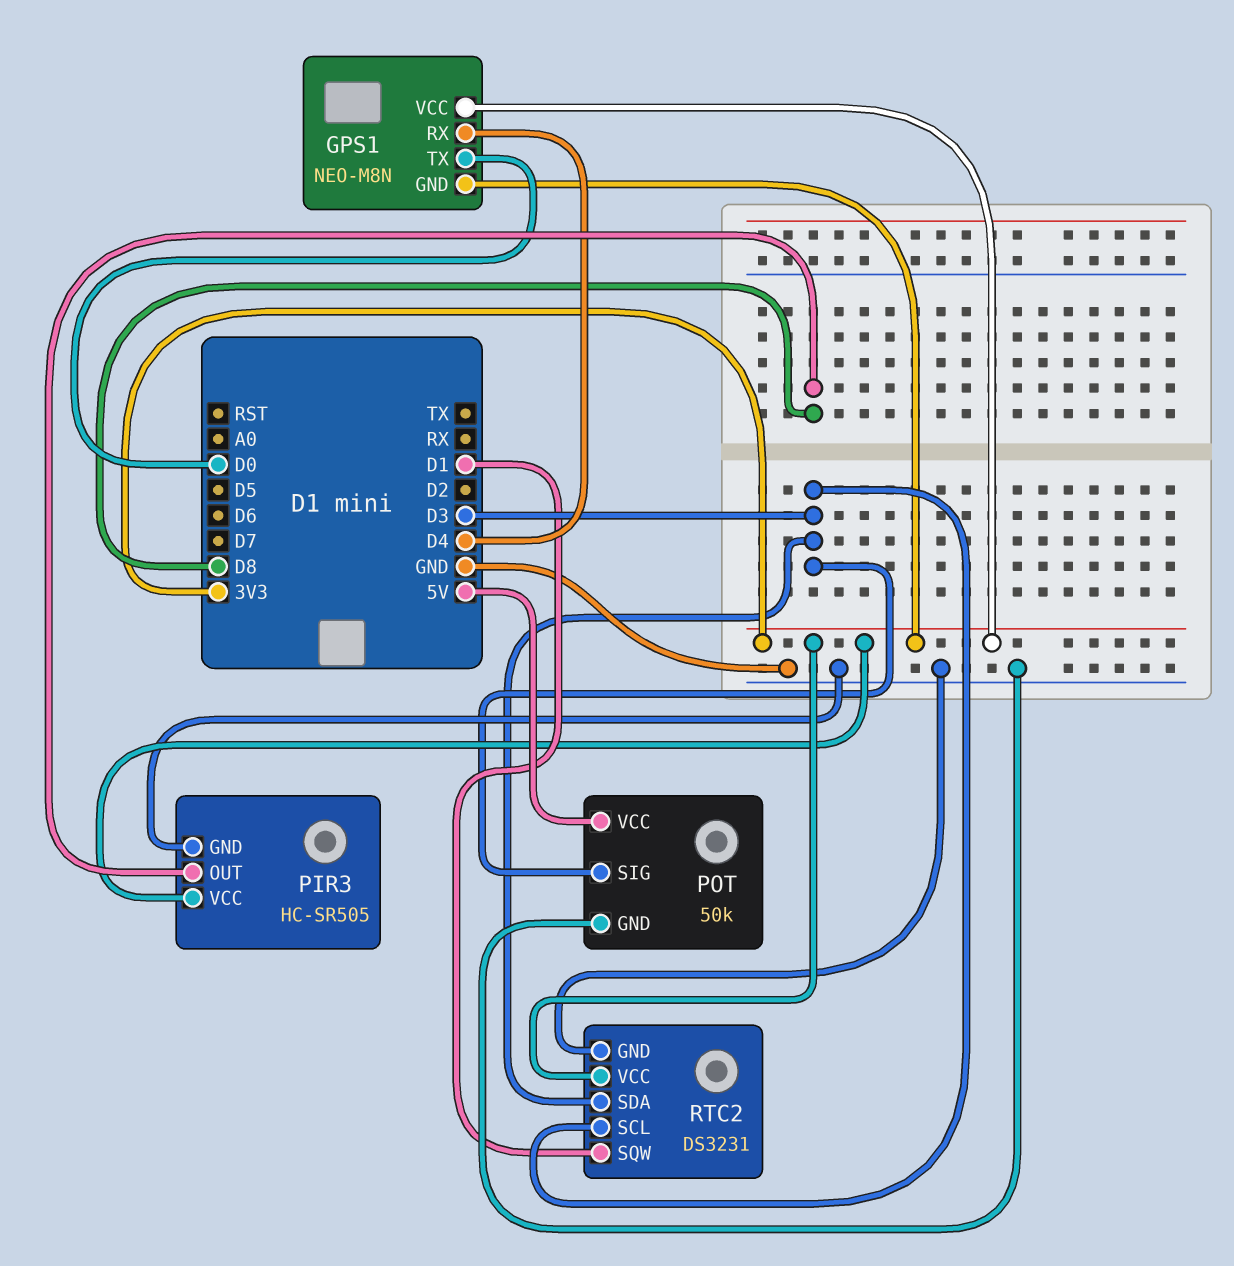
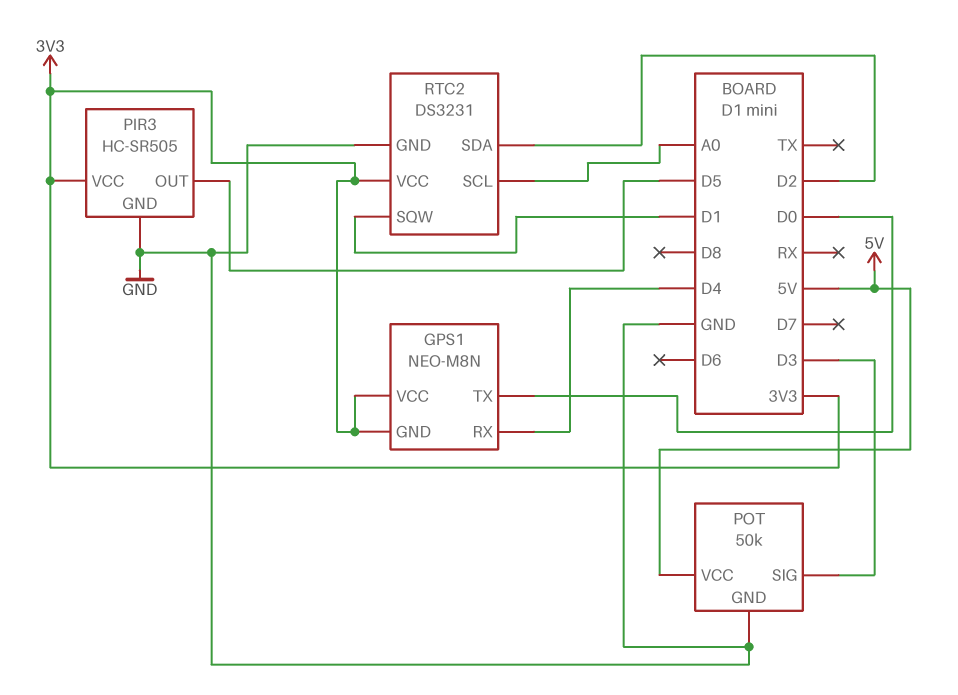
PIR3 pin OUT: D8 -> D5
RTC2 pin SCL: D3 -> A0
RTC2 pin SDA: D3 -> D2

